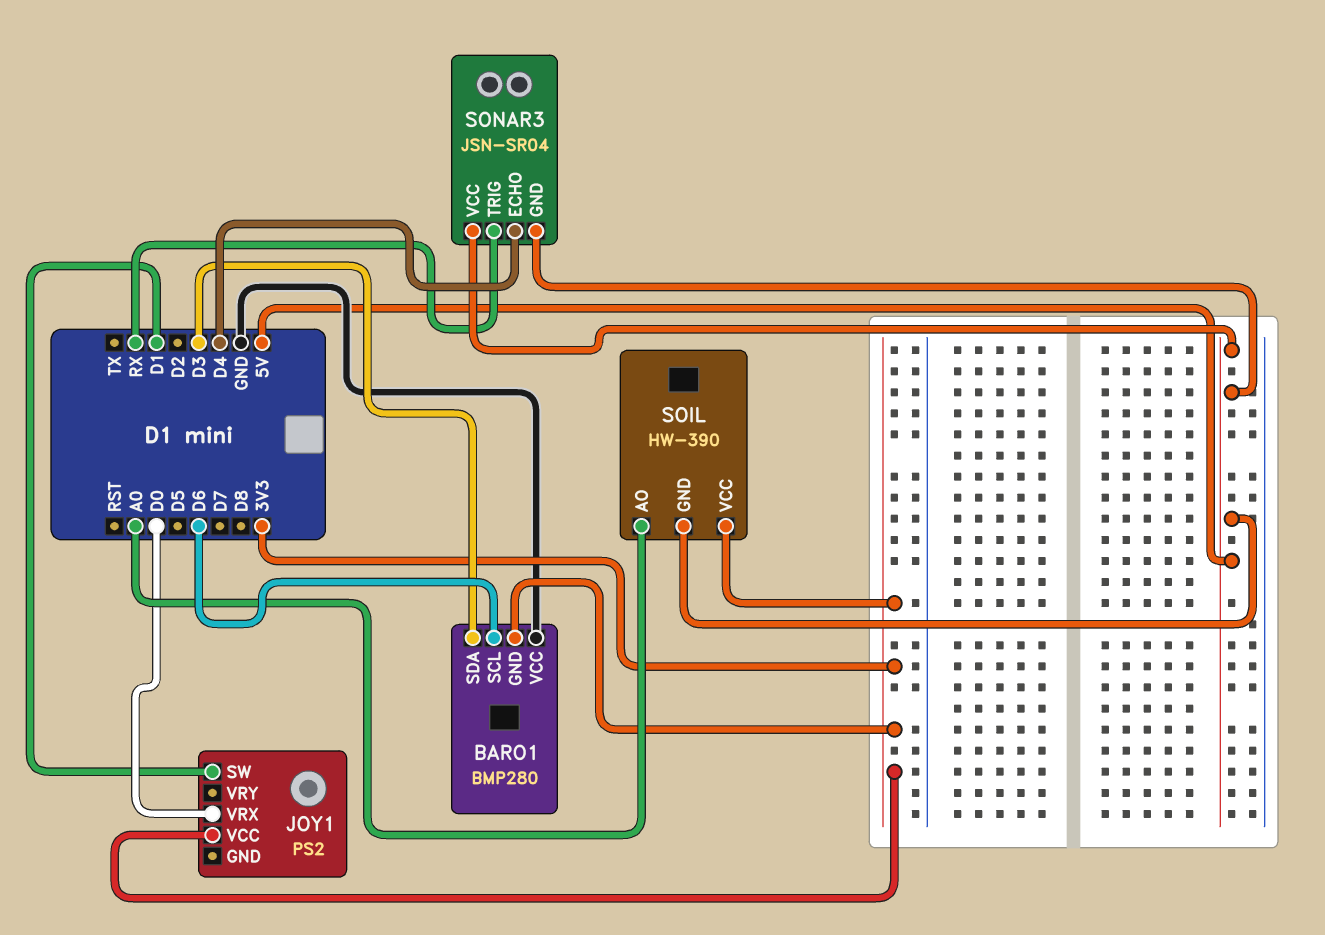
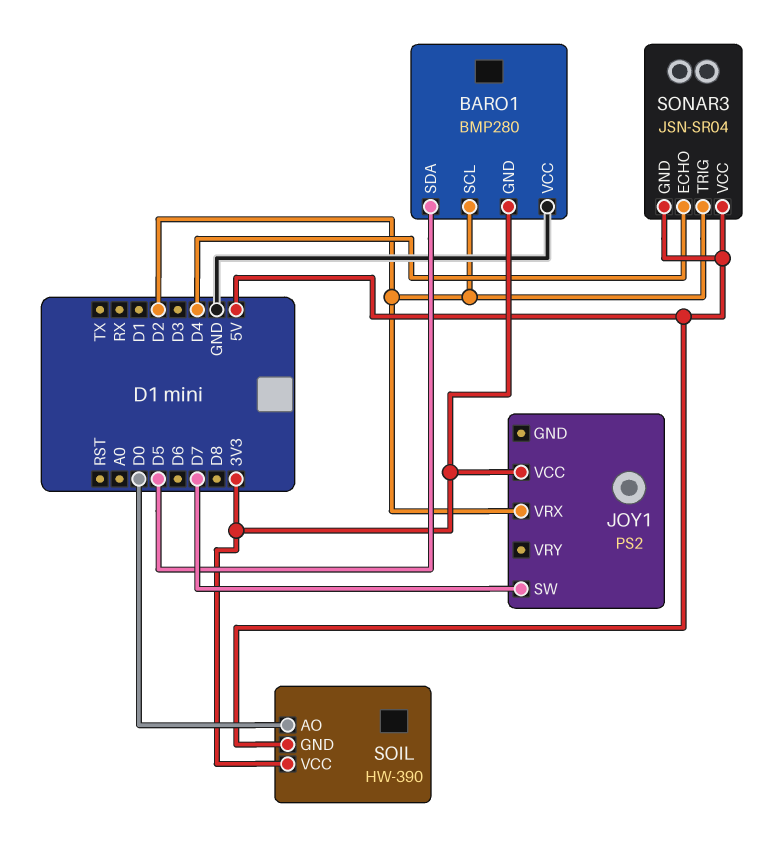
BARO1 pin SCL: D6 -> D2
BARO1 pin SDA: D3 -> D5
JOY1 pin SW: D1 -> D7
JOY1 pin VRX: D0 -> D2
SOIL pin AO: A0 -> D0
SONAR3 pin TRIG: RX -> D2

